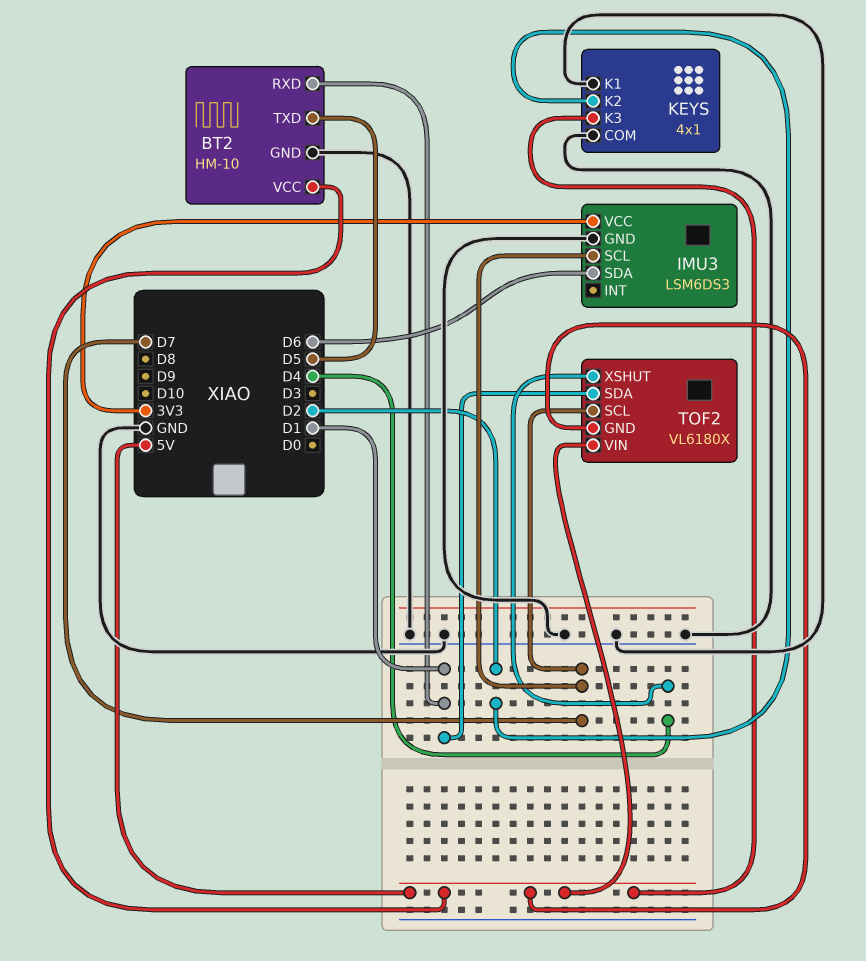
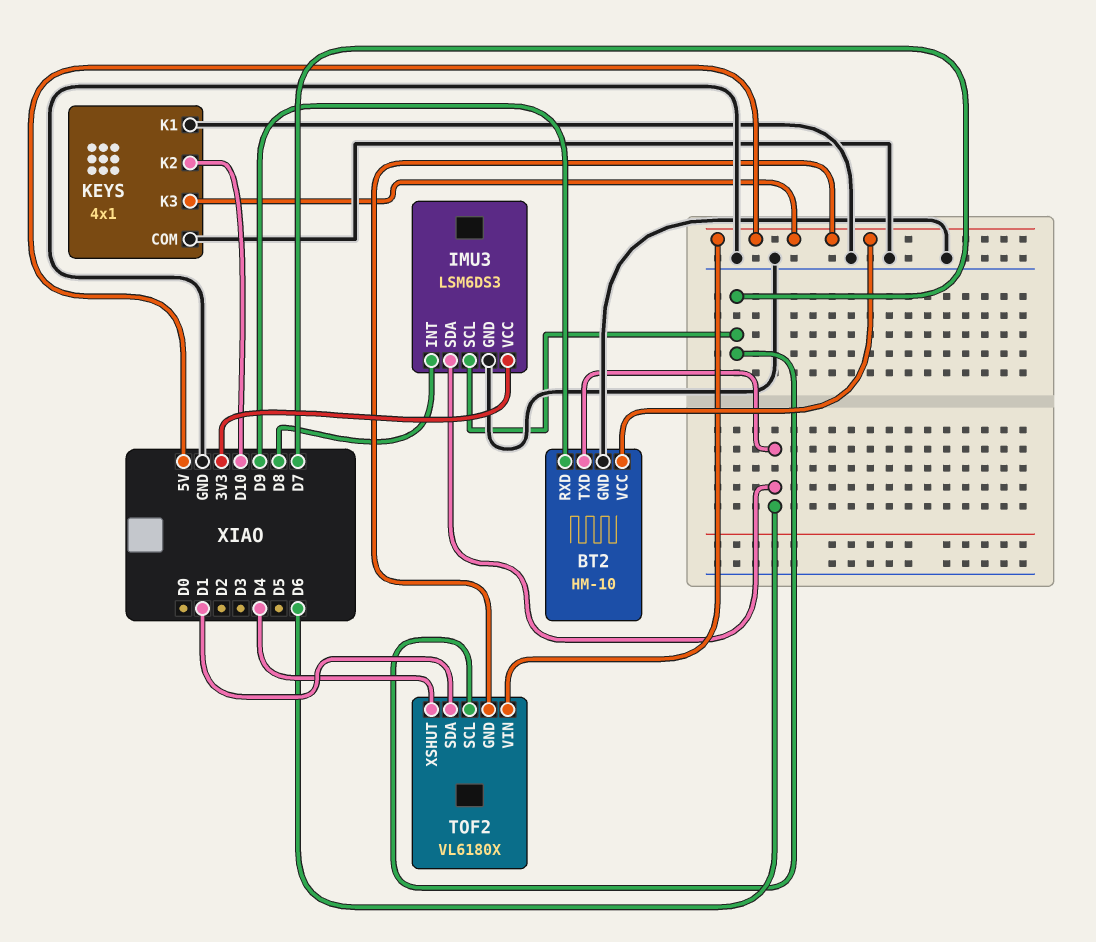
BT2 pin RXD: D1 -> D9
BT2 pin TXD: D5 -> D6
IMU3 pin INT: none -> D8
KEYS pin K2: D2 -> D10

